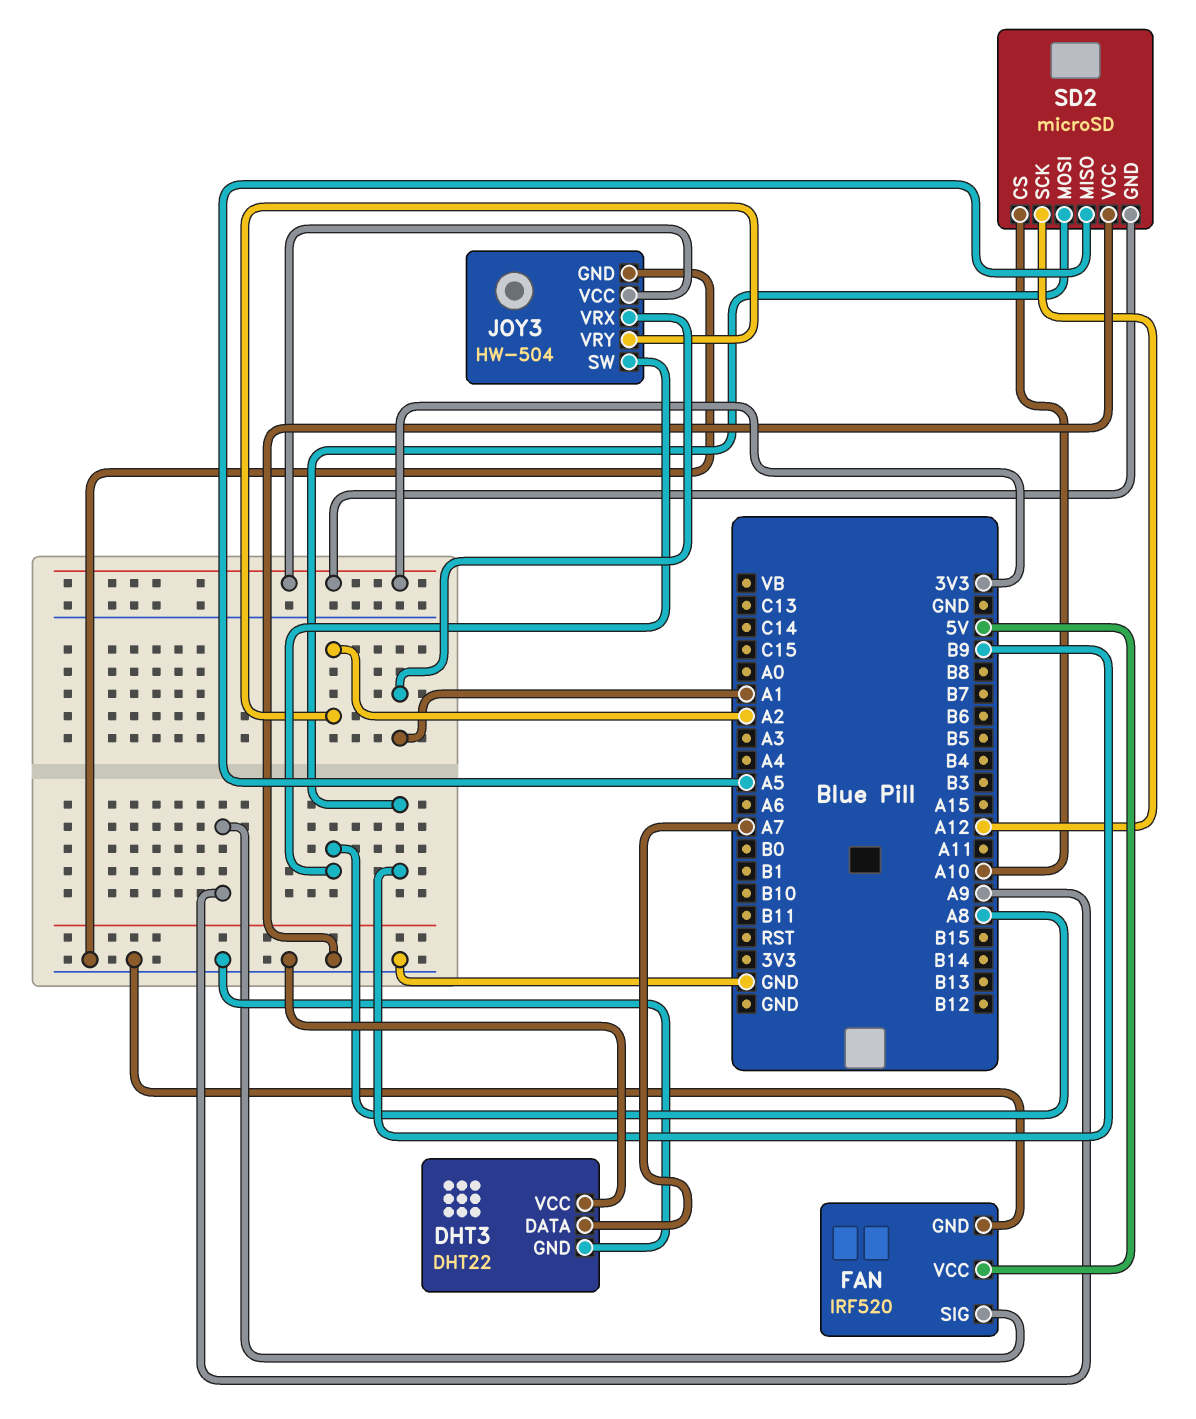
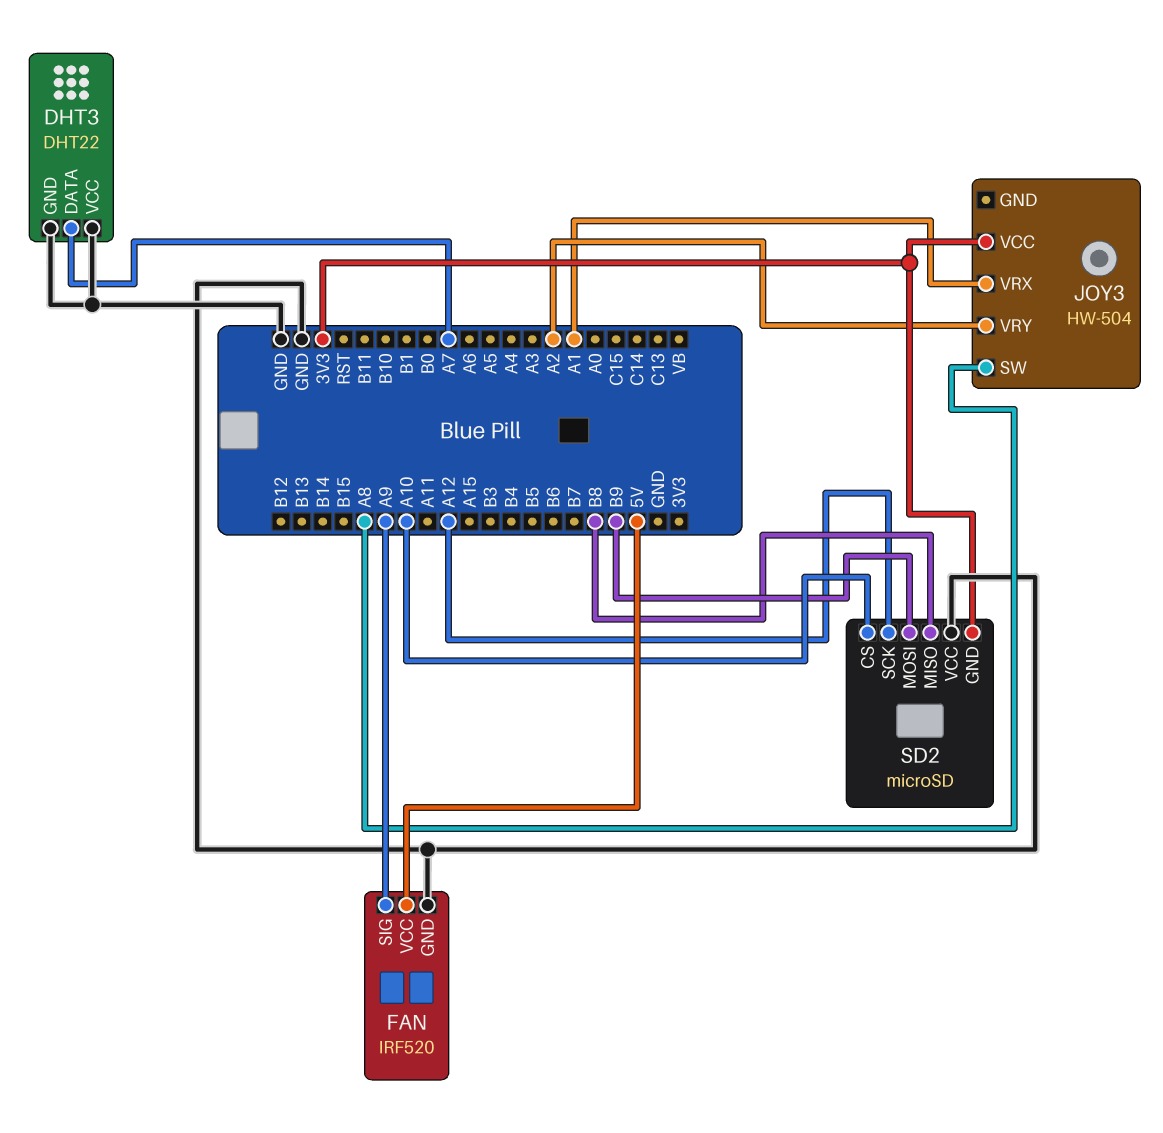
JOY3 pin GND: GND -> none
SD2 pin MISO: A5 -> B8

